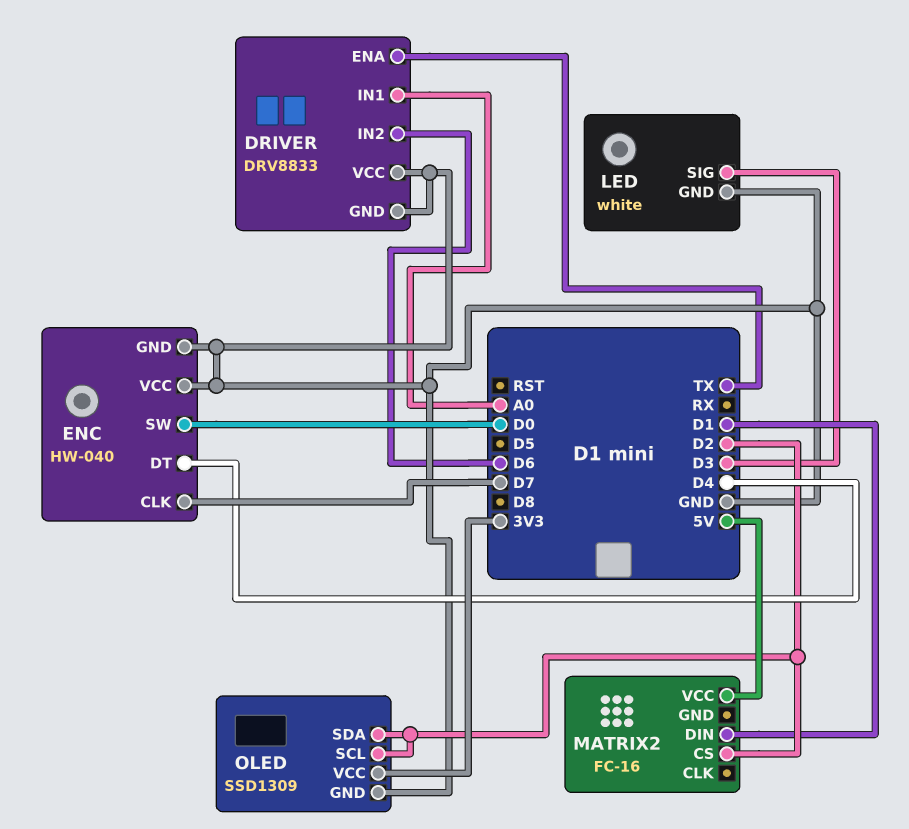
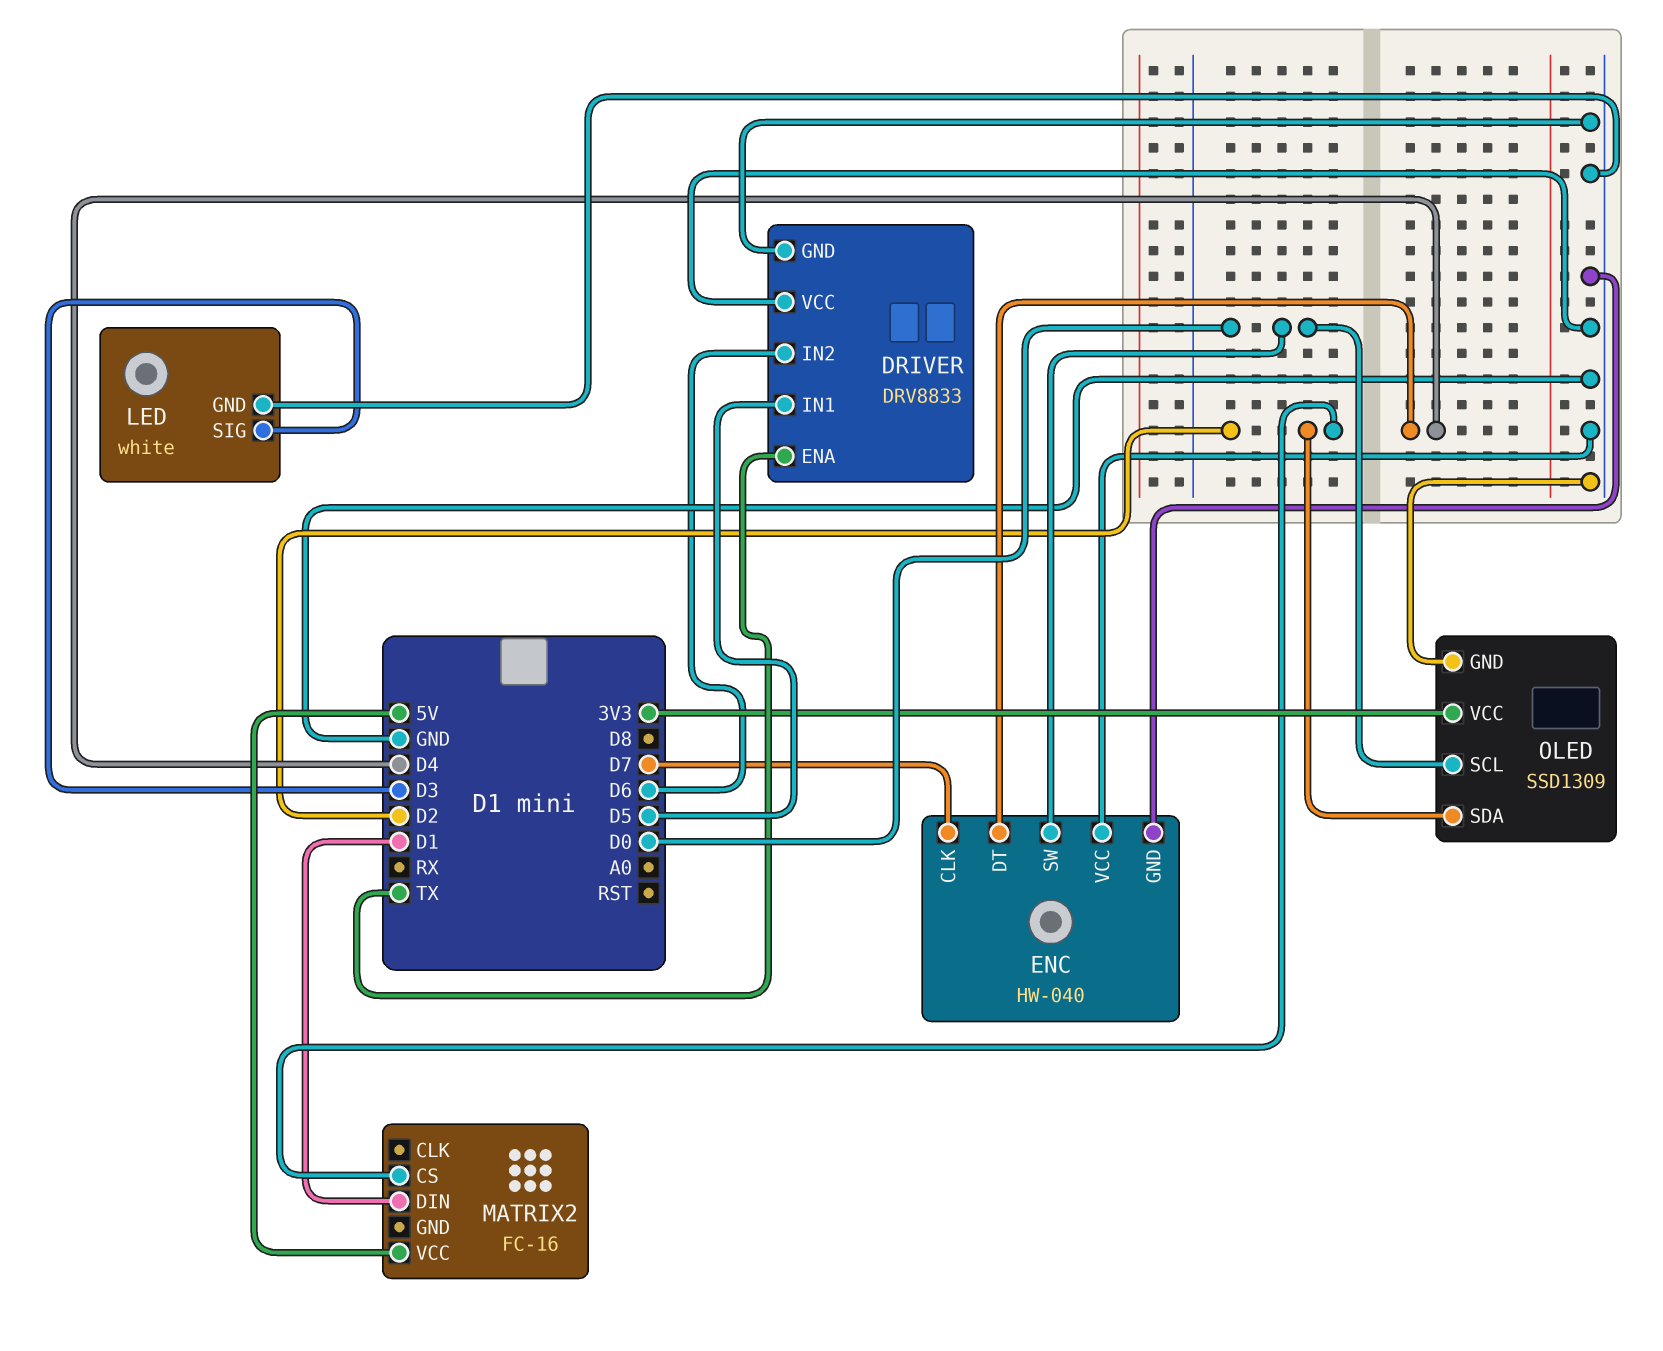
DRIVER pin IN1: A0 -> D5
OLED pin SCL: D2 -> D0

